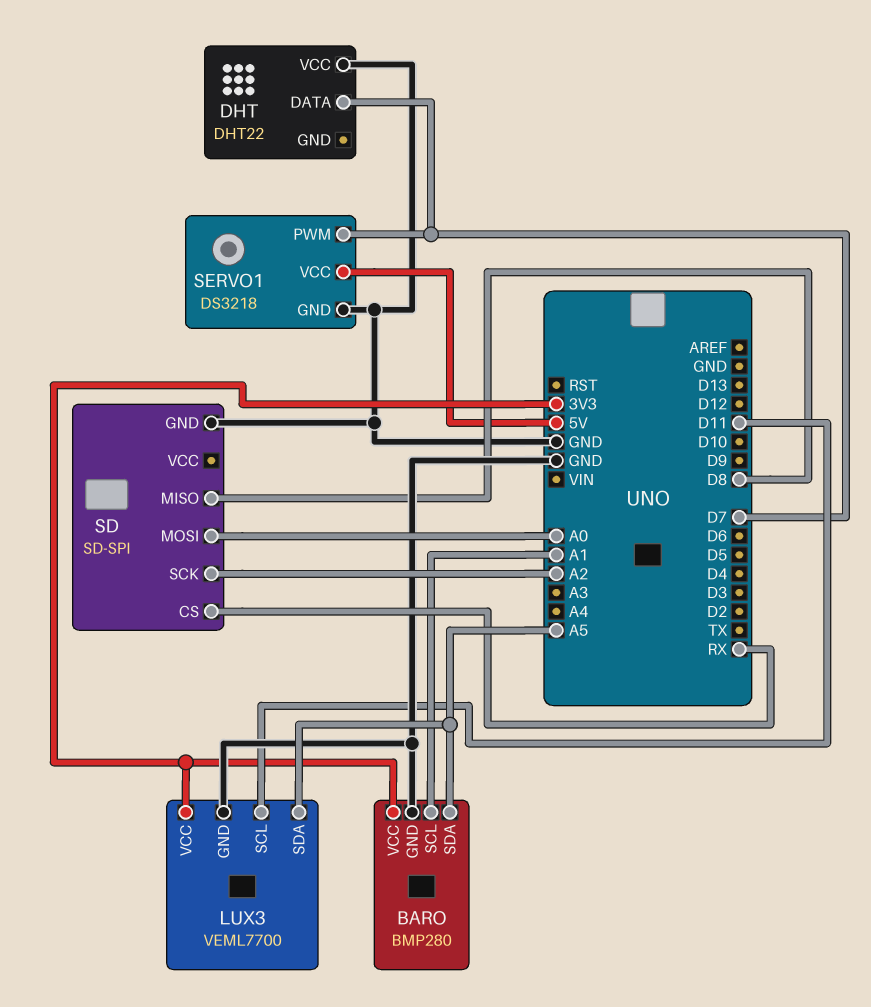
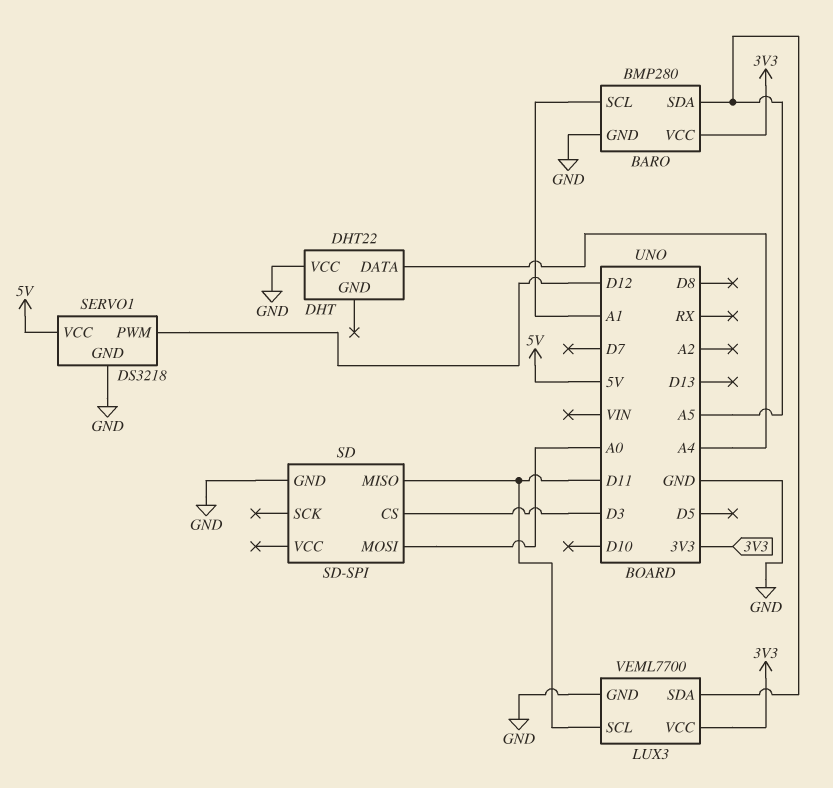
DHT pin DATA: D7 -> A4
SD pin CS: RX -> D3
SD pin MISO: D8 -> D11
SD pin SCK: A2 -> none
SERVO1 pin PWM: D7 -> D12

